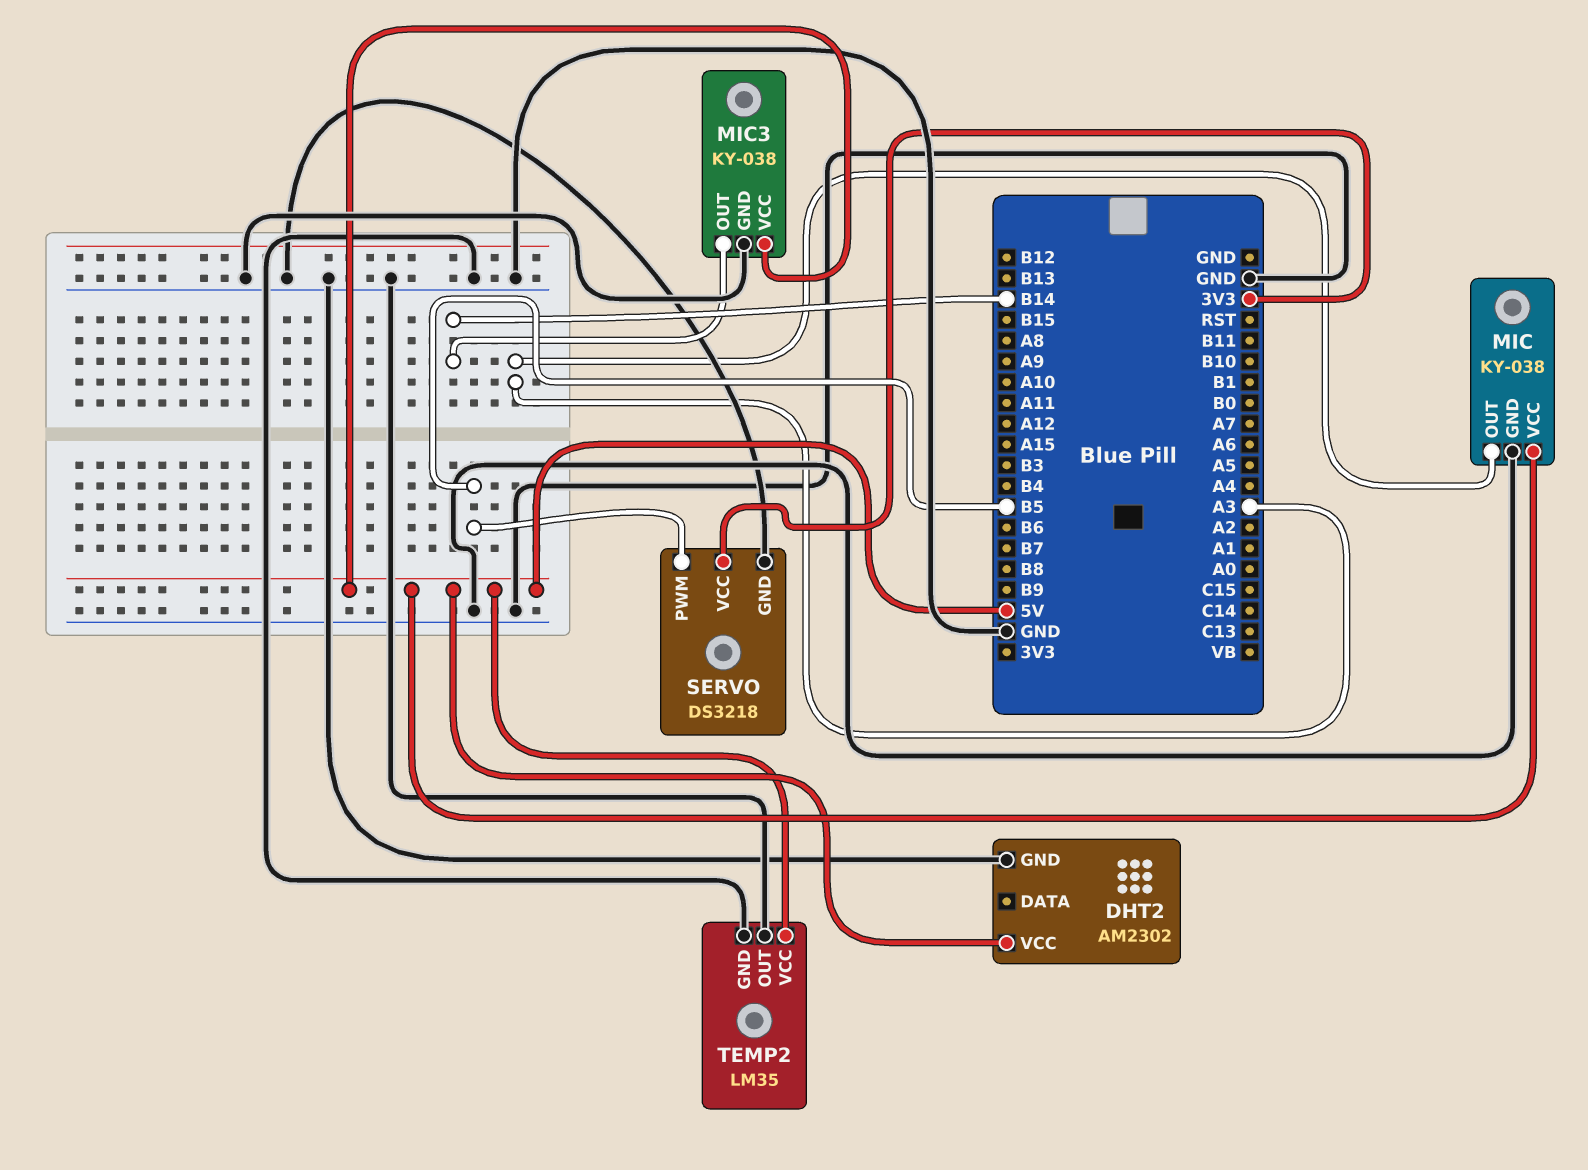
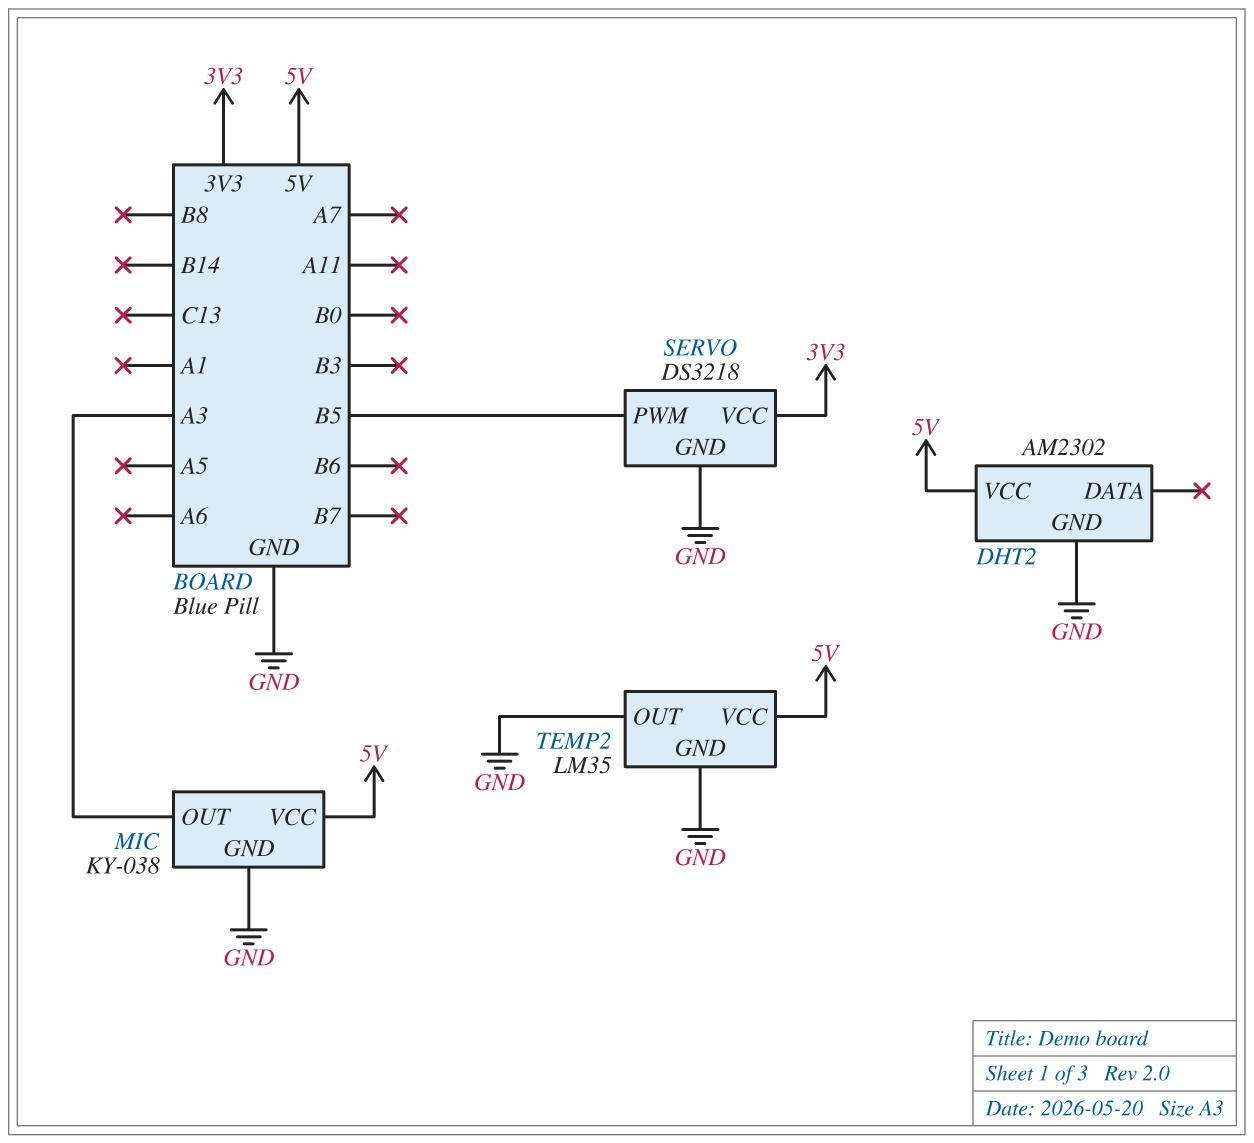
MIC3: KY-038 -> none
MIC3 pin GND: GND -> none
MIC3 pin OUT: B14 -> none
MIC3 pin VCC: 5V -> none

